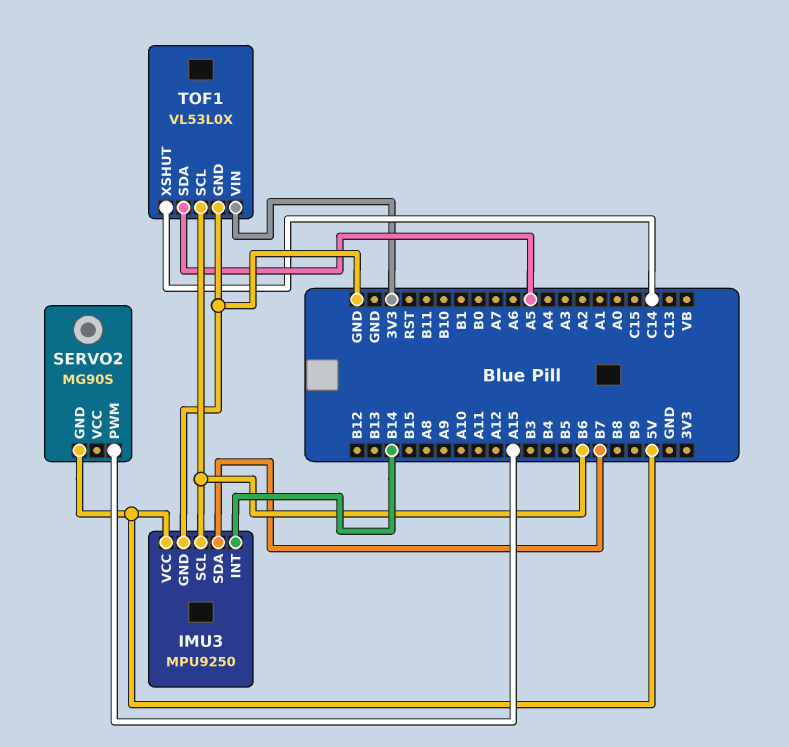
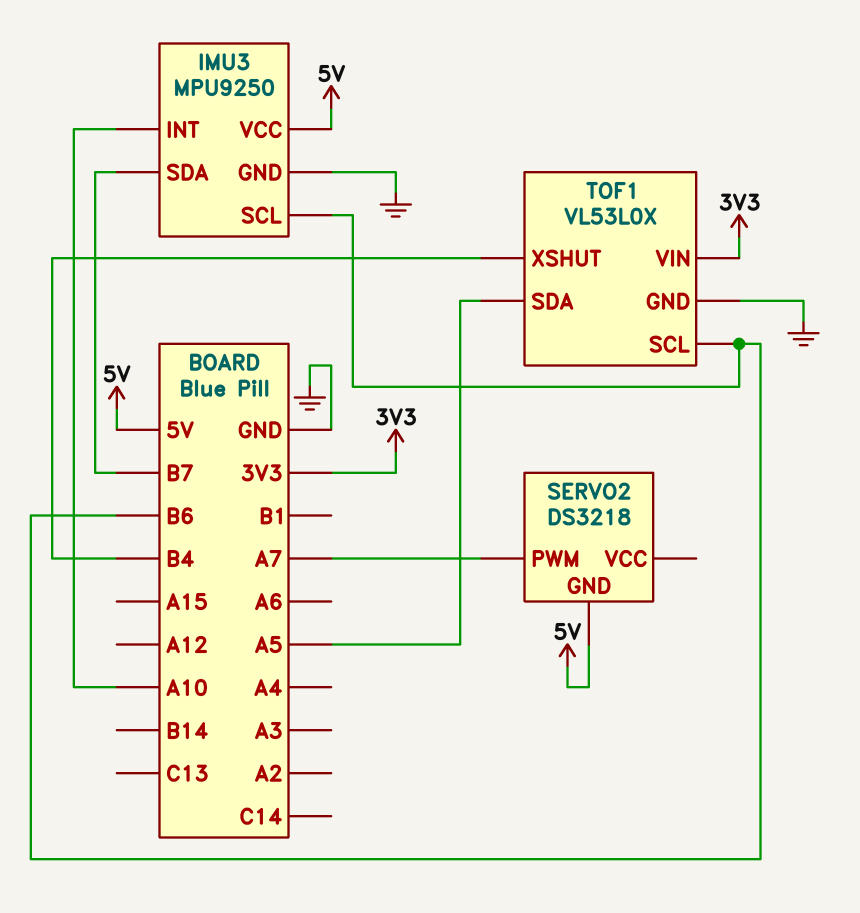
IMU3 pin INT: B14 -> A10
SERVO2: MG90S -> DS3218
SERVO2 pin PWM: A15 -> A7
TOF1 pin XSHUT: C14 -> B4

